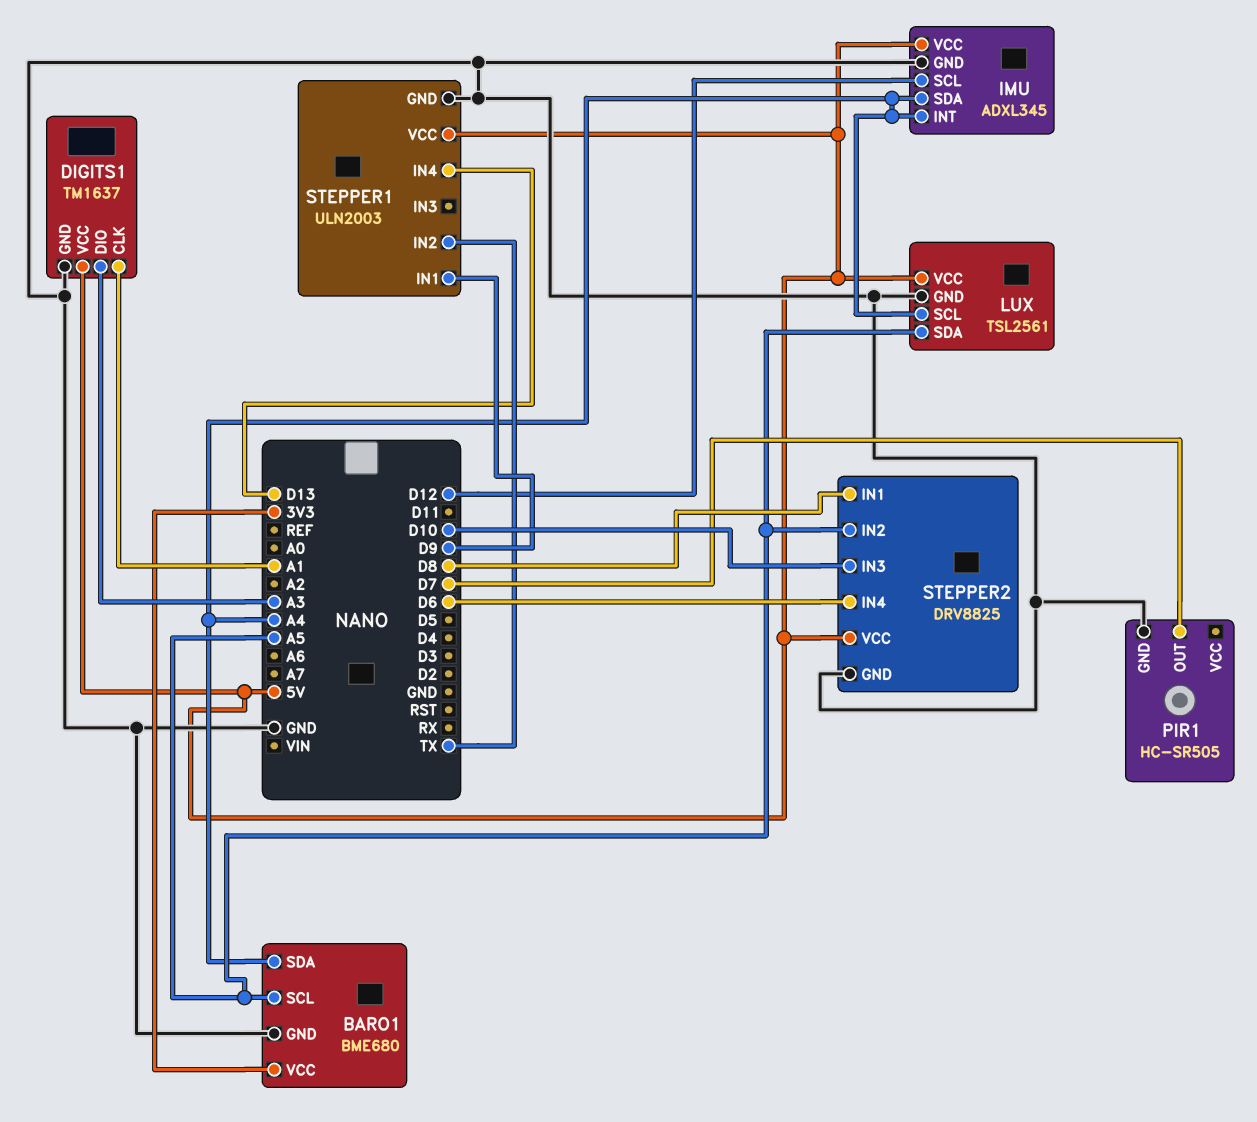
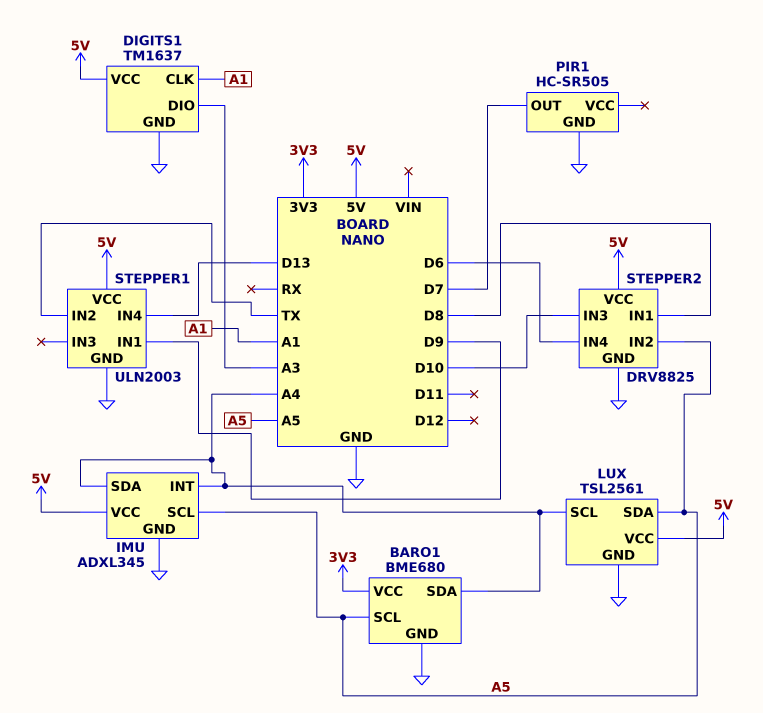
IMU pin SCL: D12 -> A5

